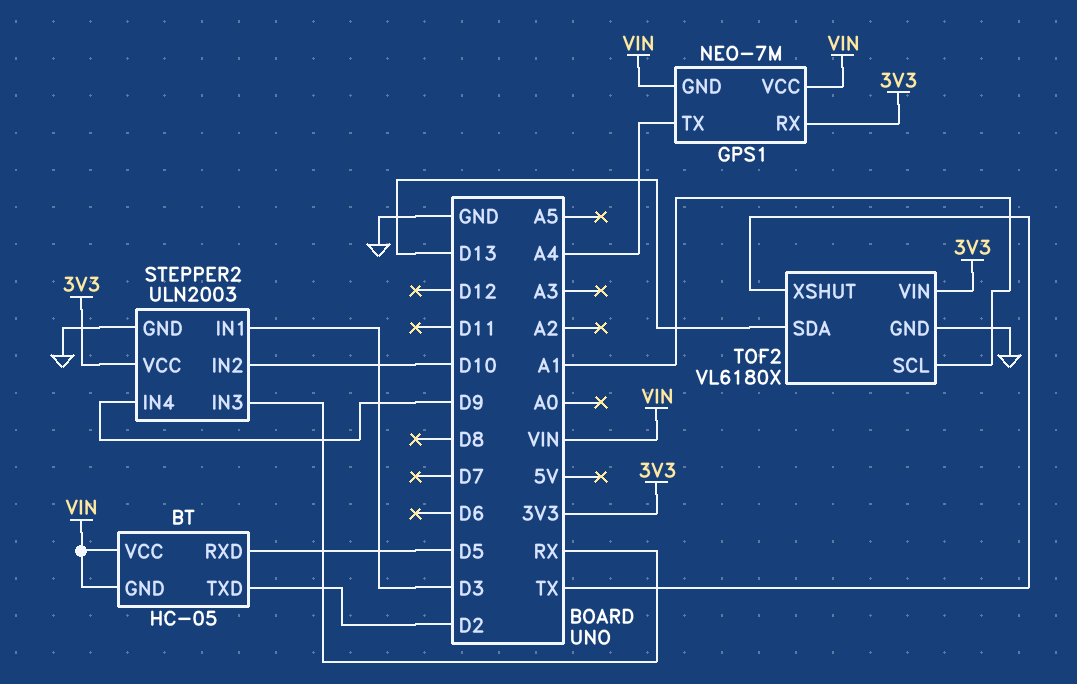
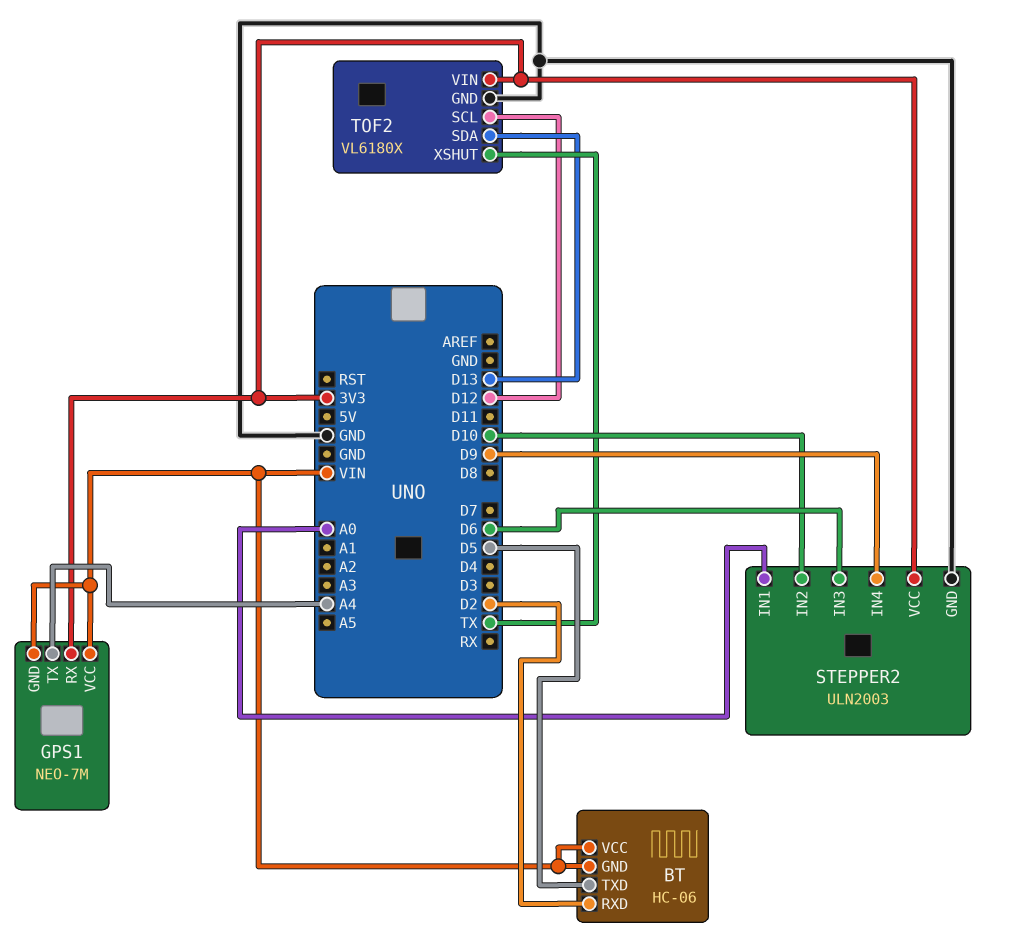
BT: HC-05 -> HC-06
BT pin RXD: D5 -> D2
BT pin TXD: D2 -> D5
STEPPER2 pin IN1: D3 -> A0
STEPPER2 pin IN3: RX -> D6
TOF2 pin SCL: A1 -> D12

